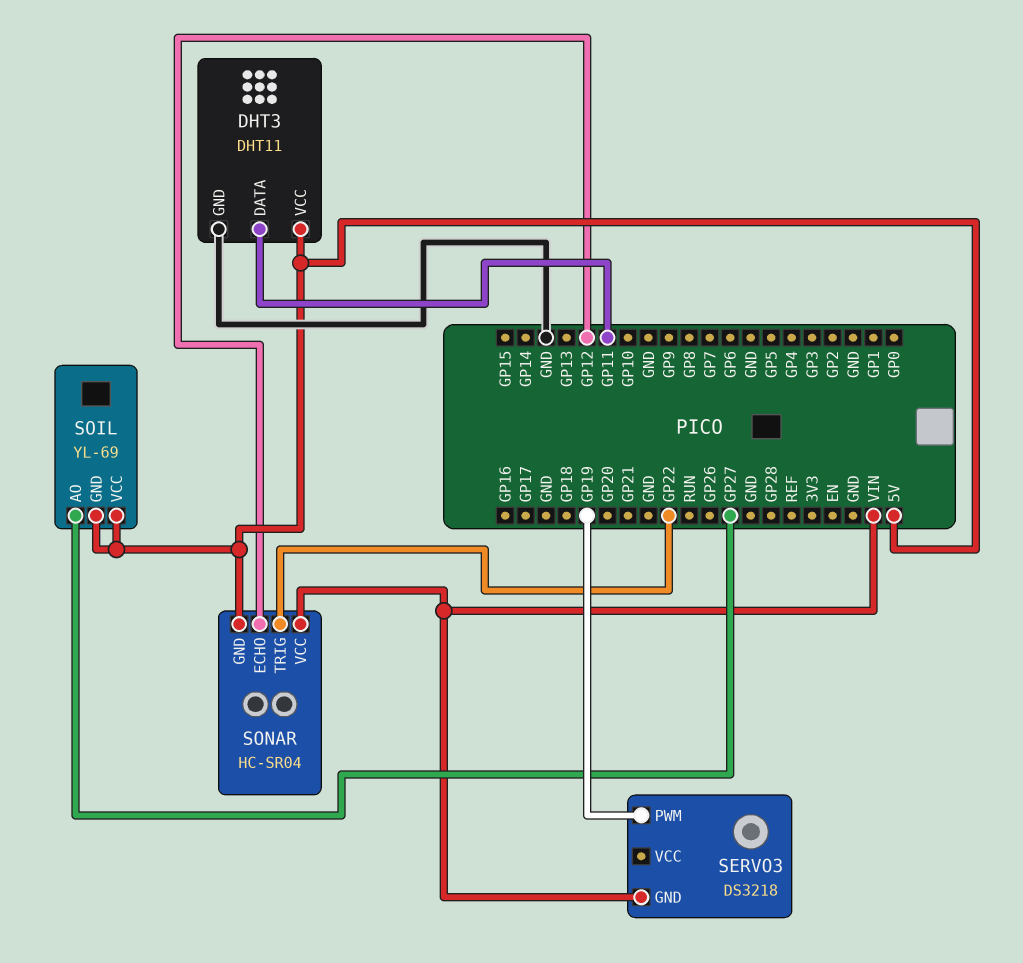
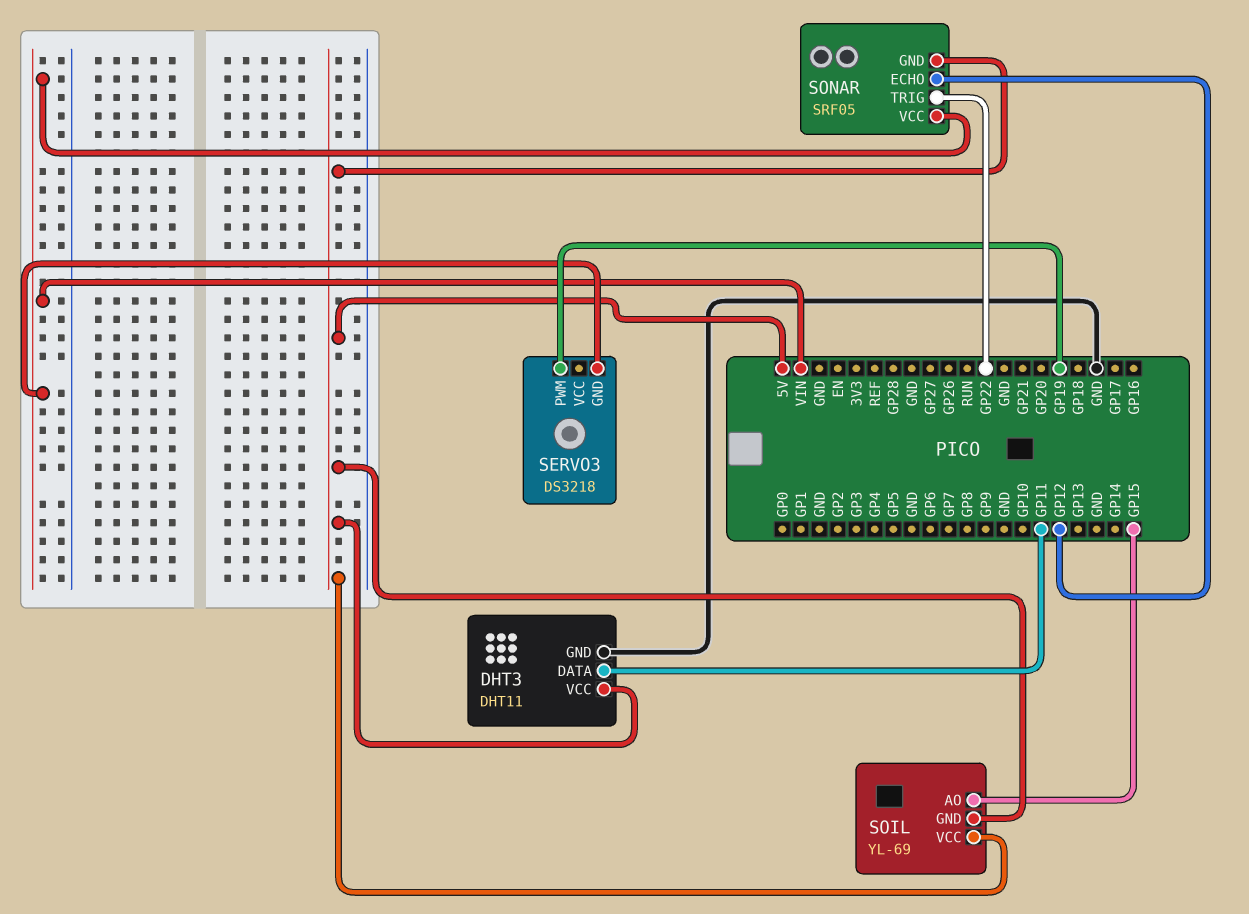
SOIL pin AO: GP27 -> GP15
SONAR: HC-SR04 -> SRF05

